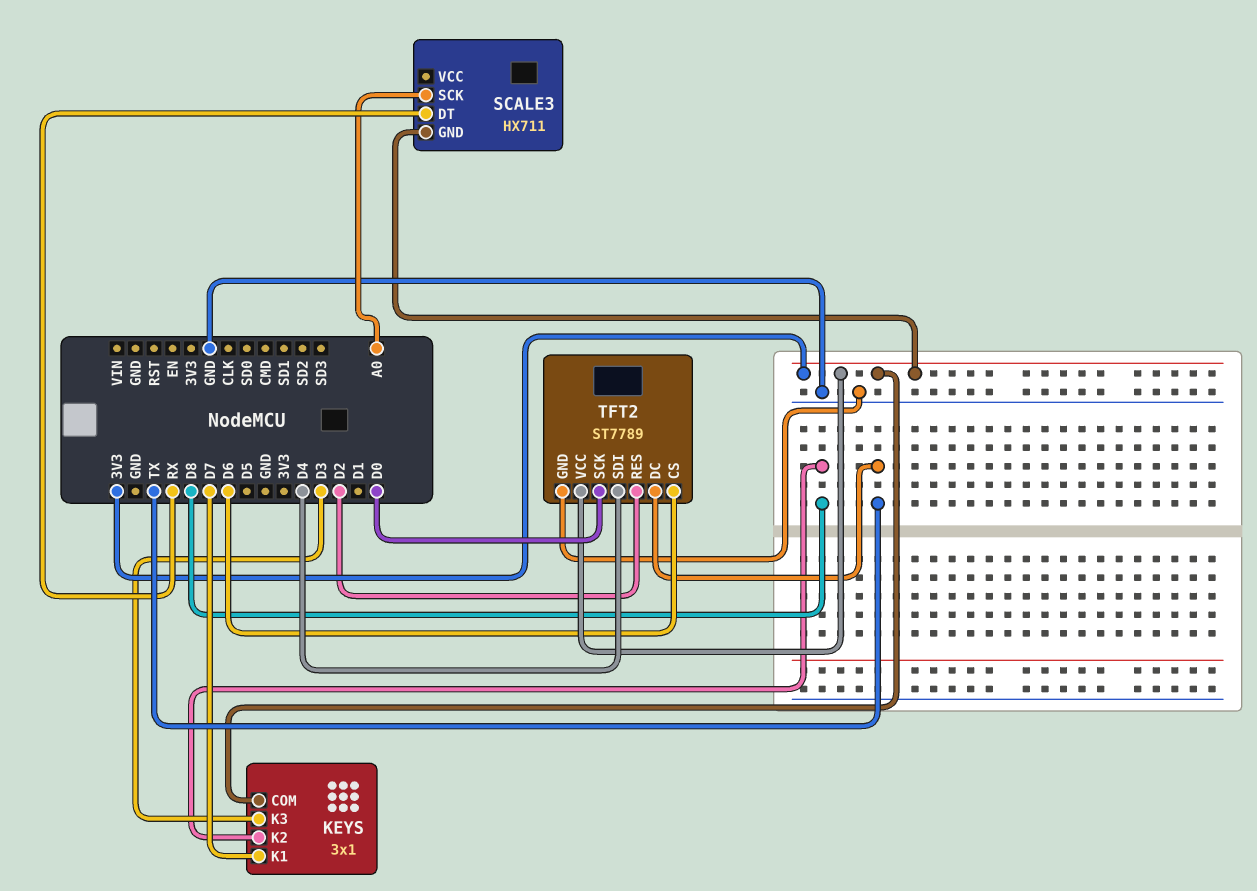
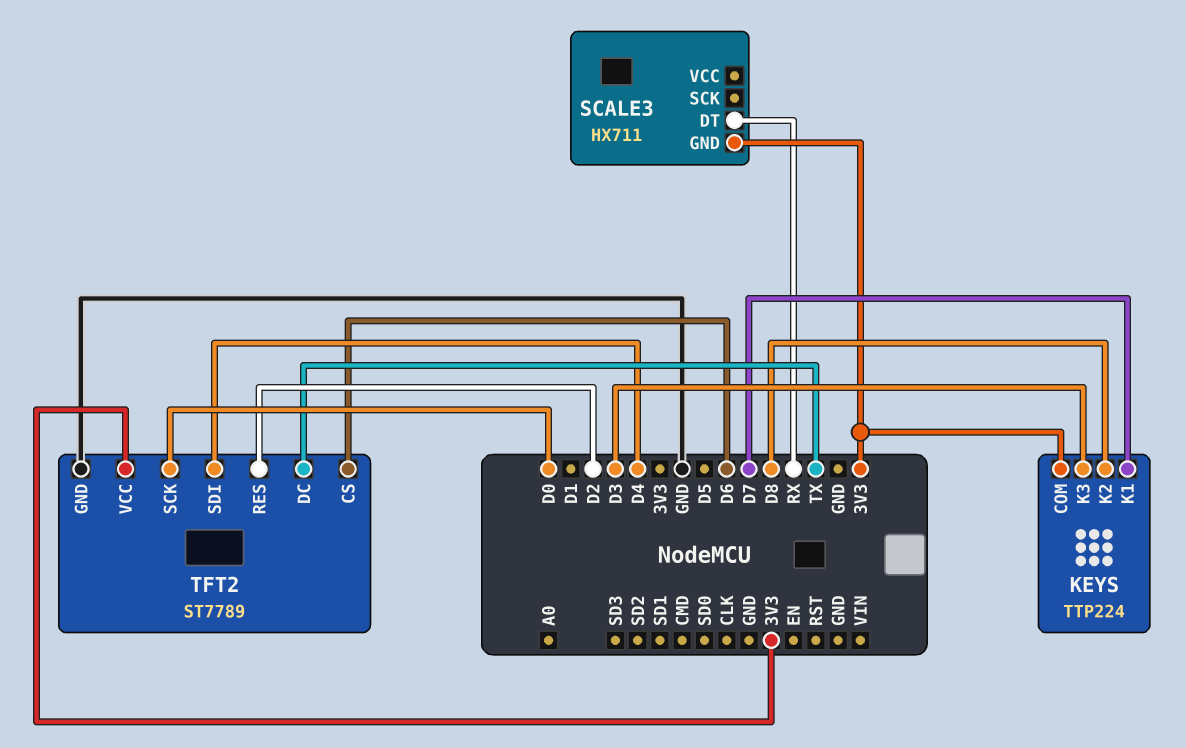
KEYS: 3x1 -> TTP224
SCALE3 pin SCK: A0 -> none

